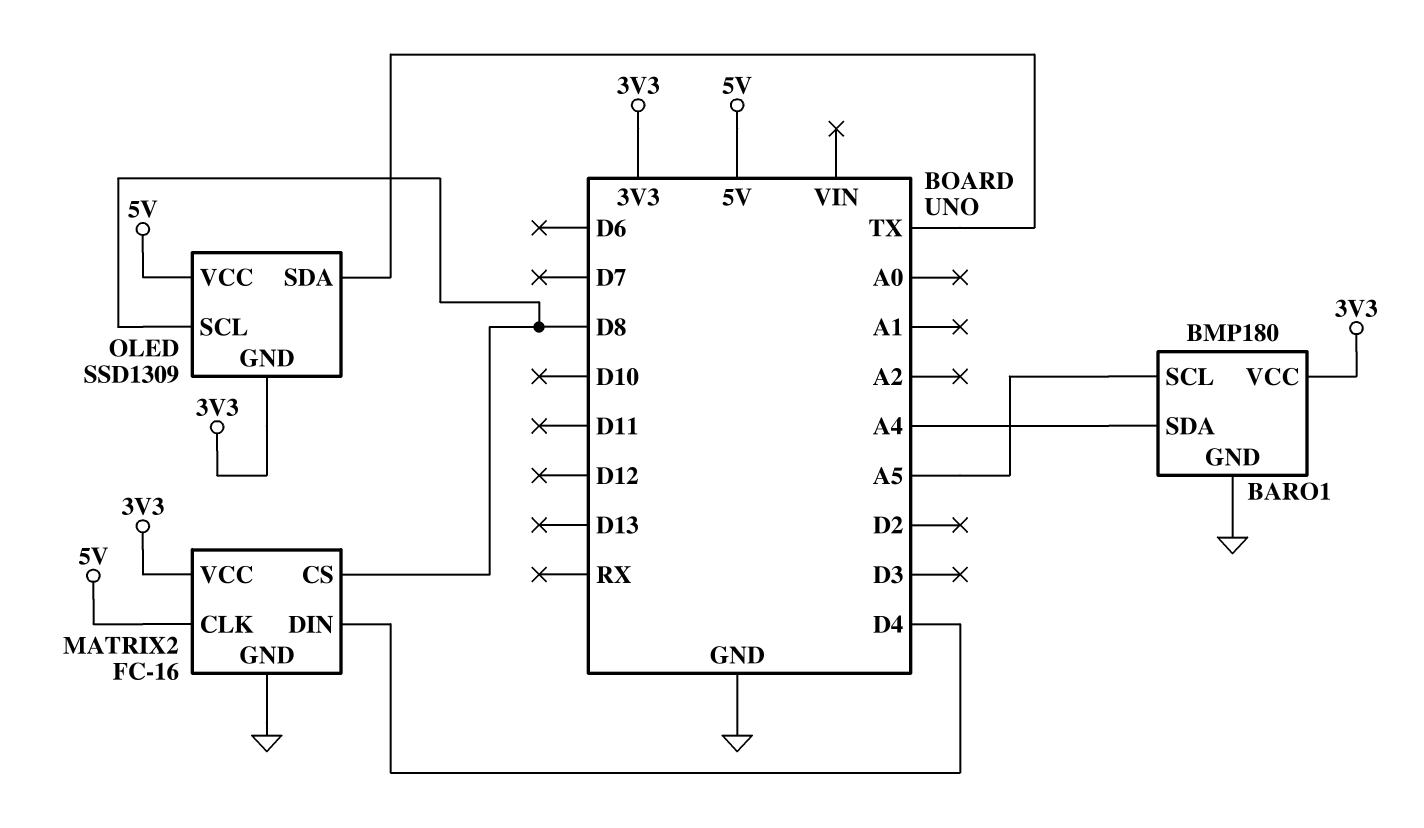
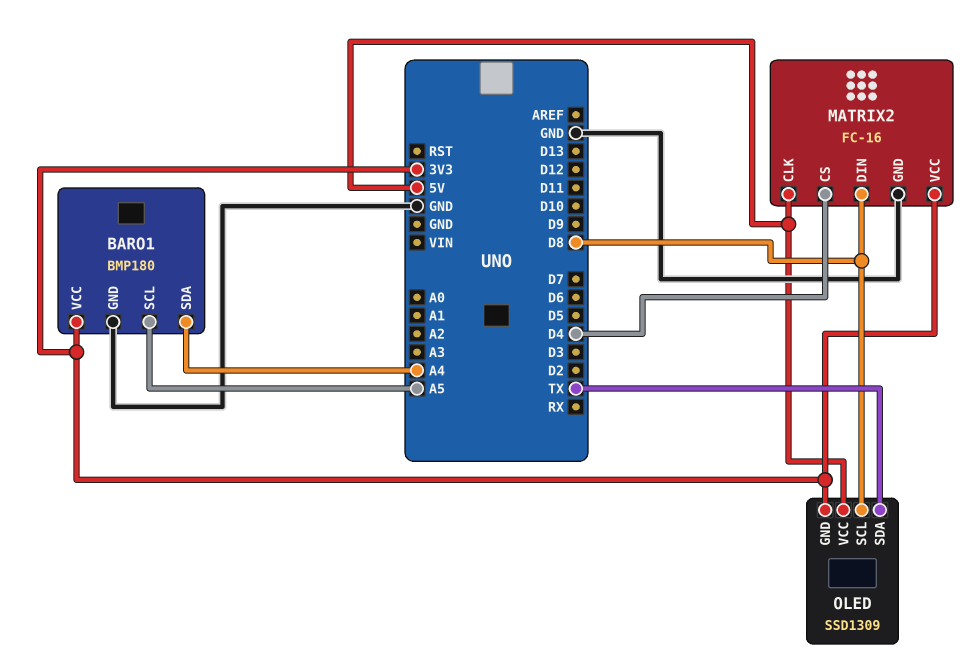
MATRIX2 pin CS: D8 -> D4
MATRIX2 pin DIN: D4 -> D8

